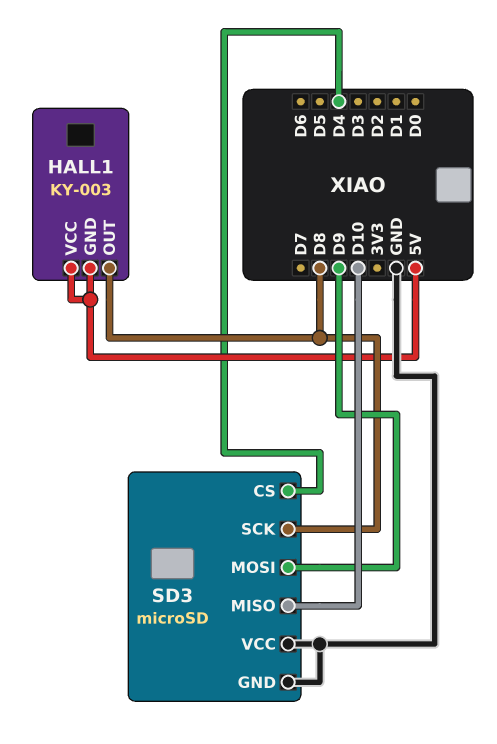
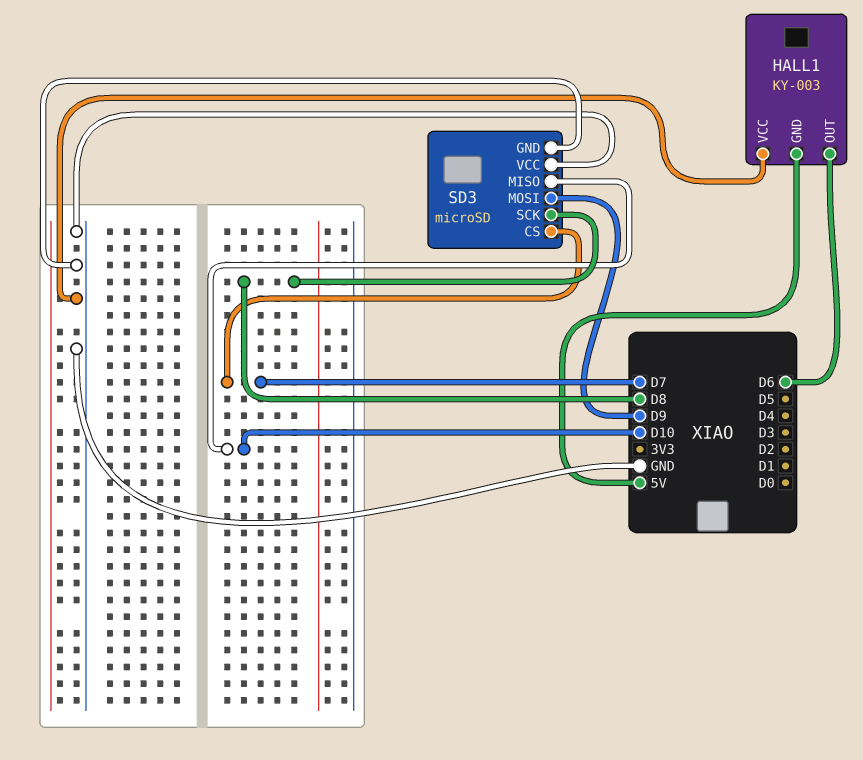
HALL1 pin OUT: D8 -> D6
HALL1 pin VCC: 5V -> GND
SD3 pin CS: D4 -> D7

